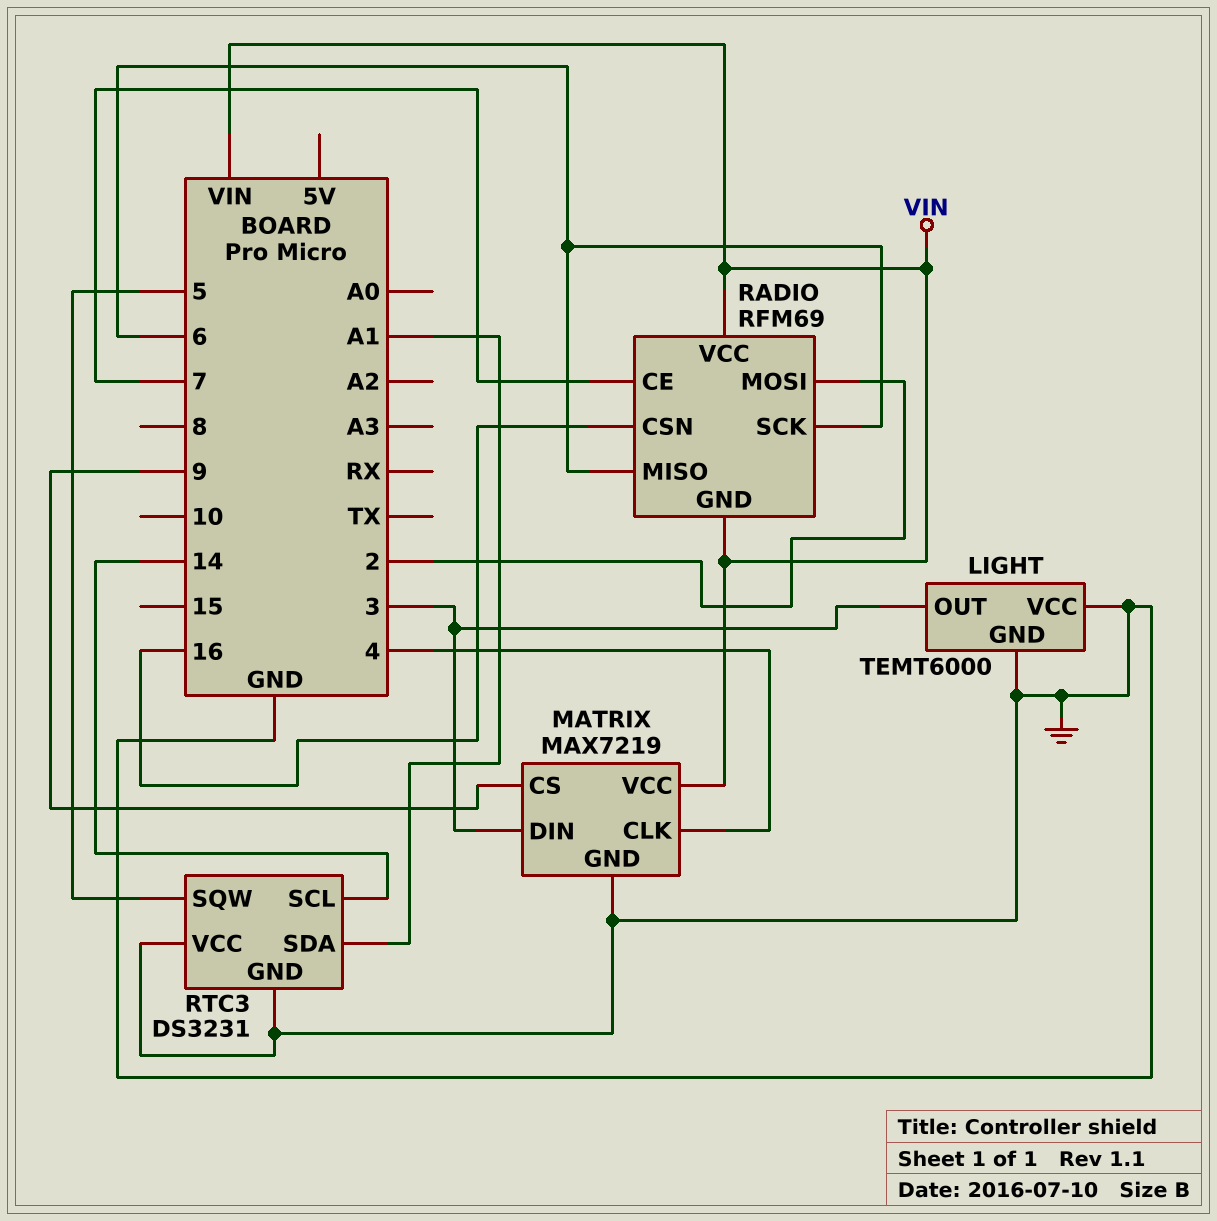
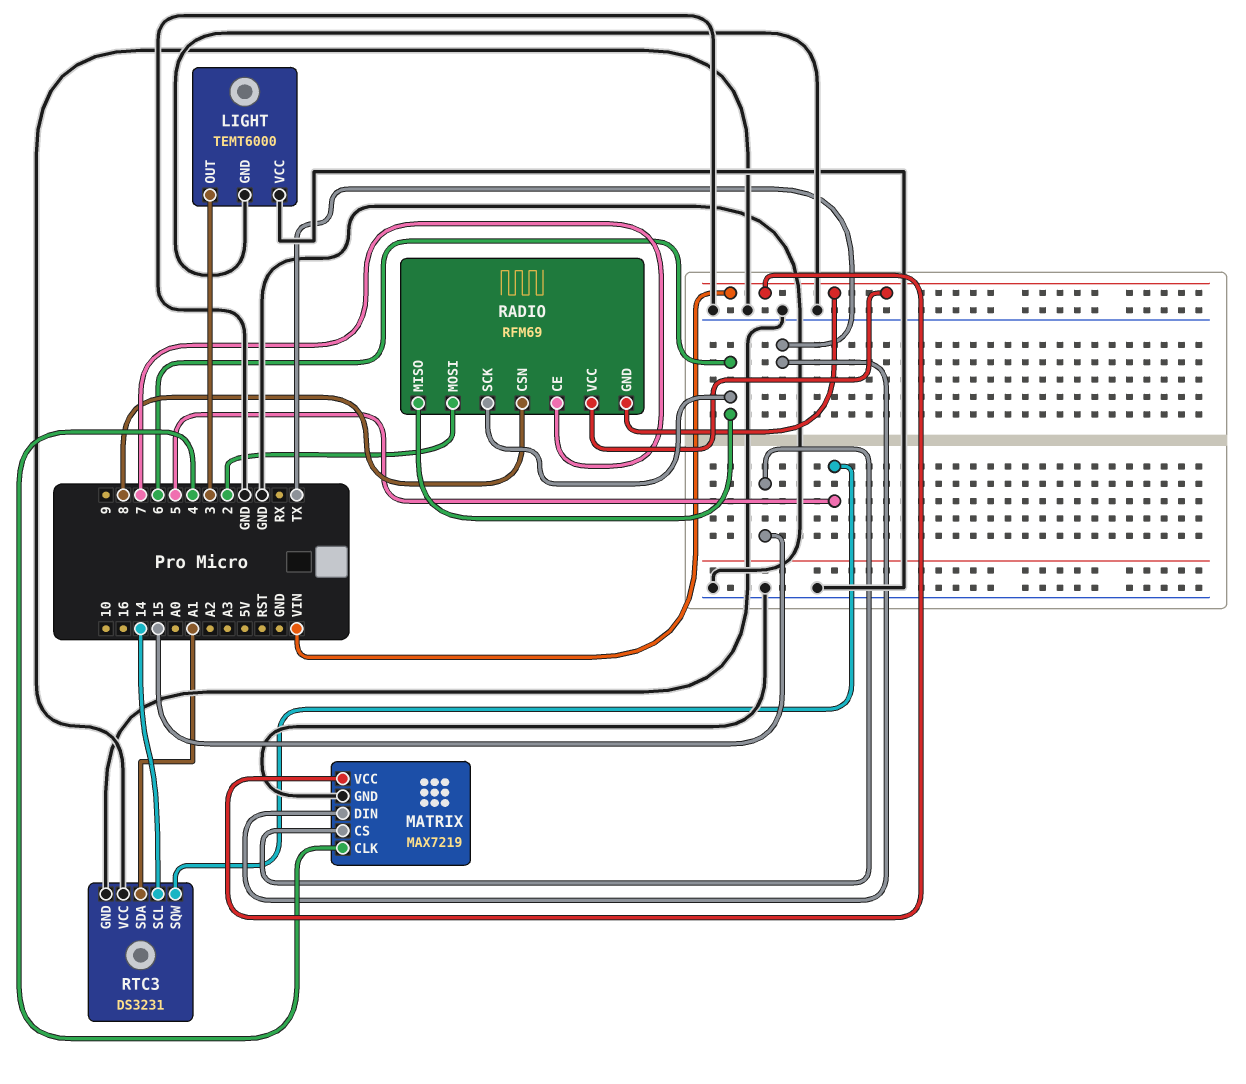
MATRIX pin CS: 9 -> 15
MATRIX pin DIN: 3 -> TX
RADIO pin CSN: 16 -> 8

